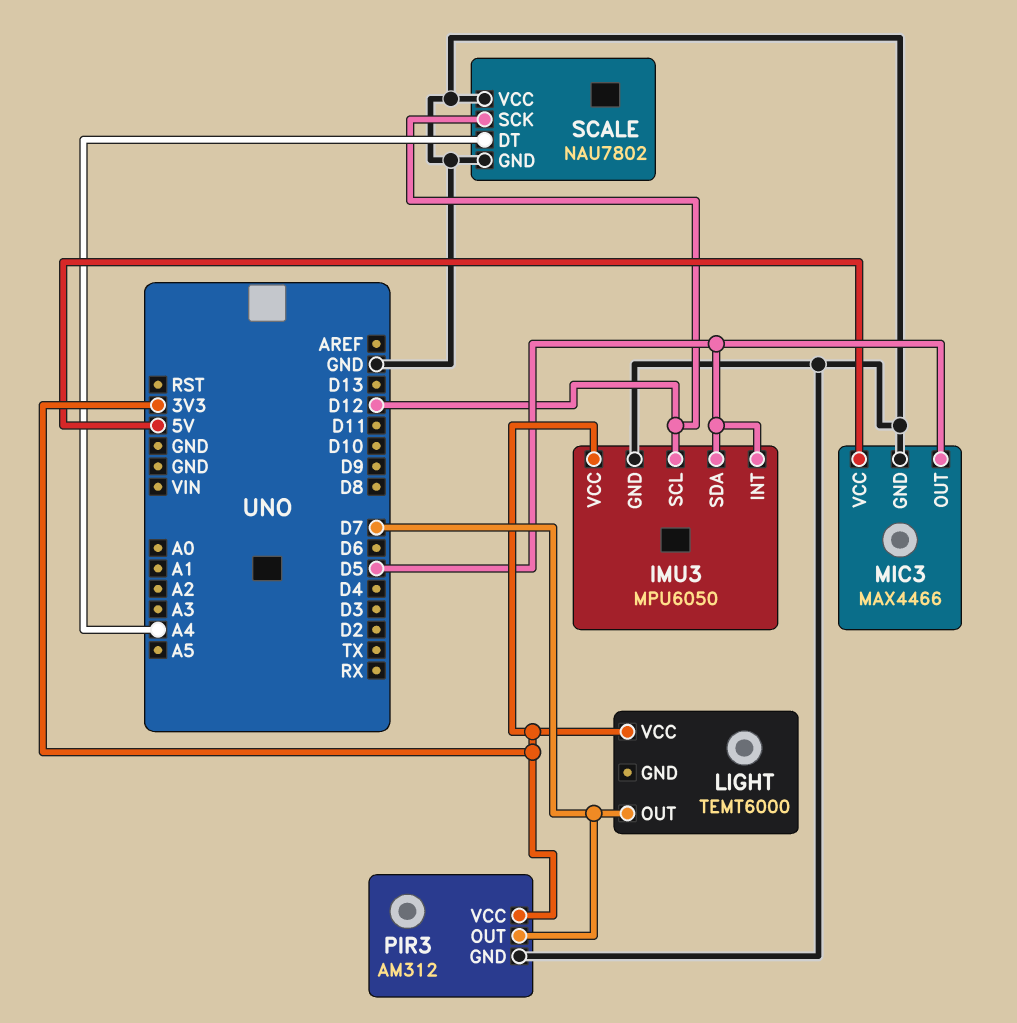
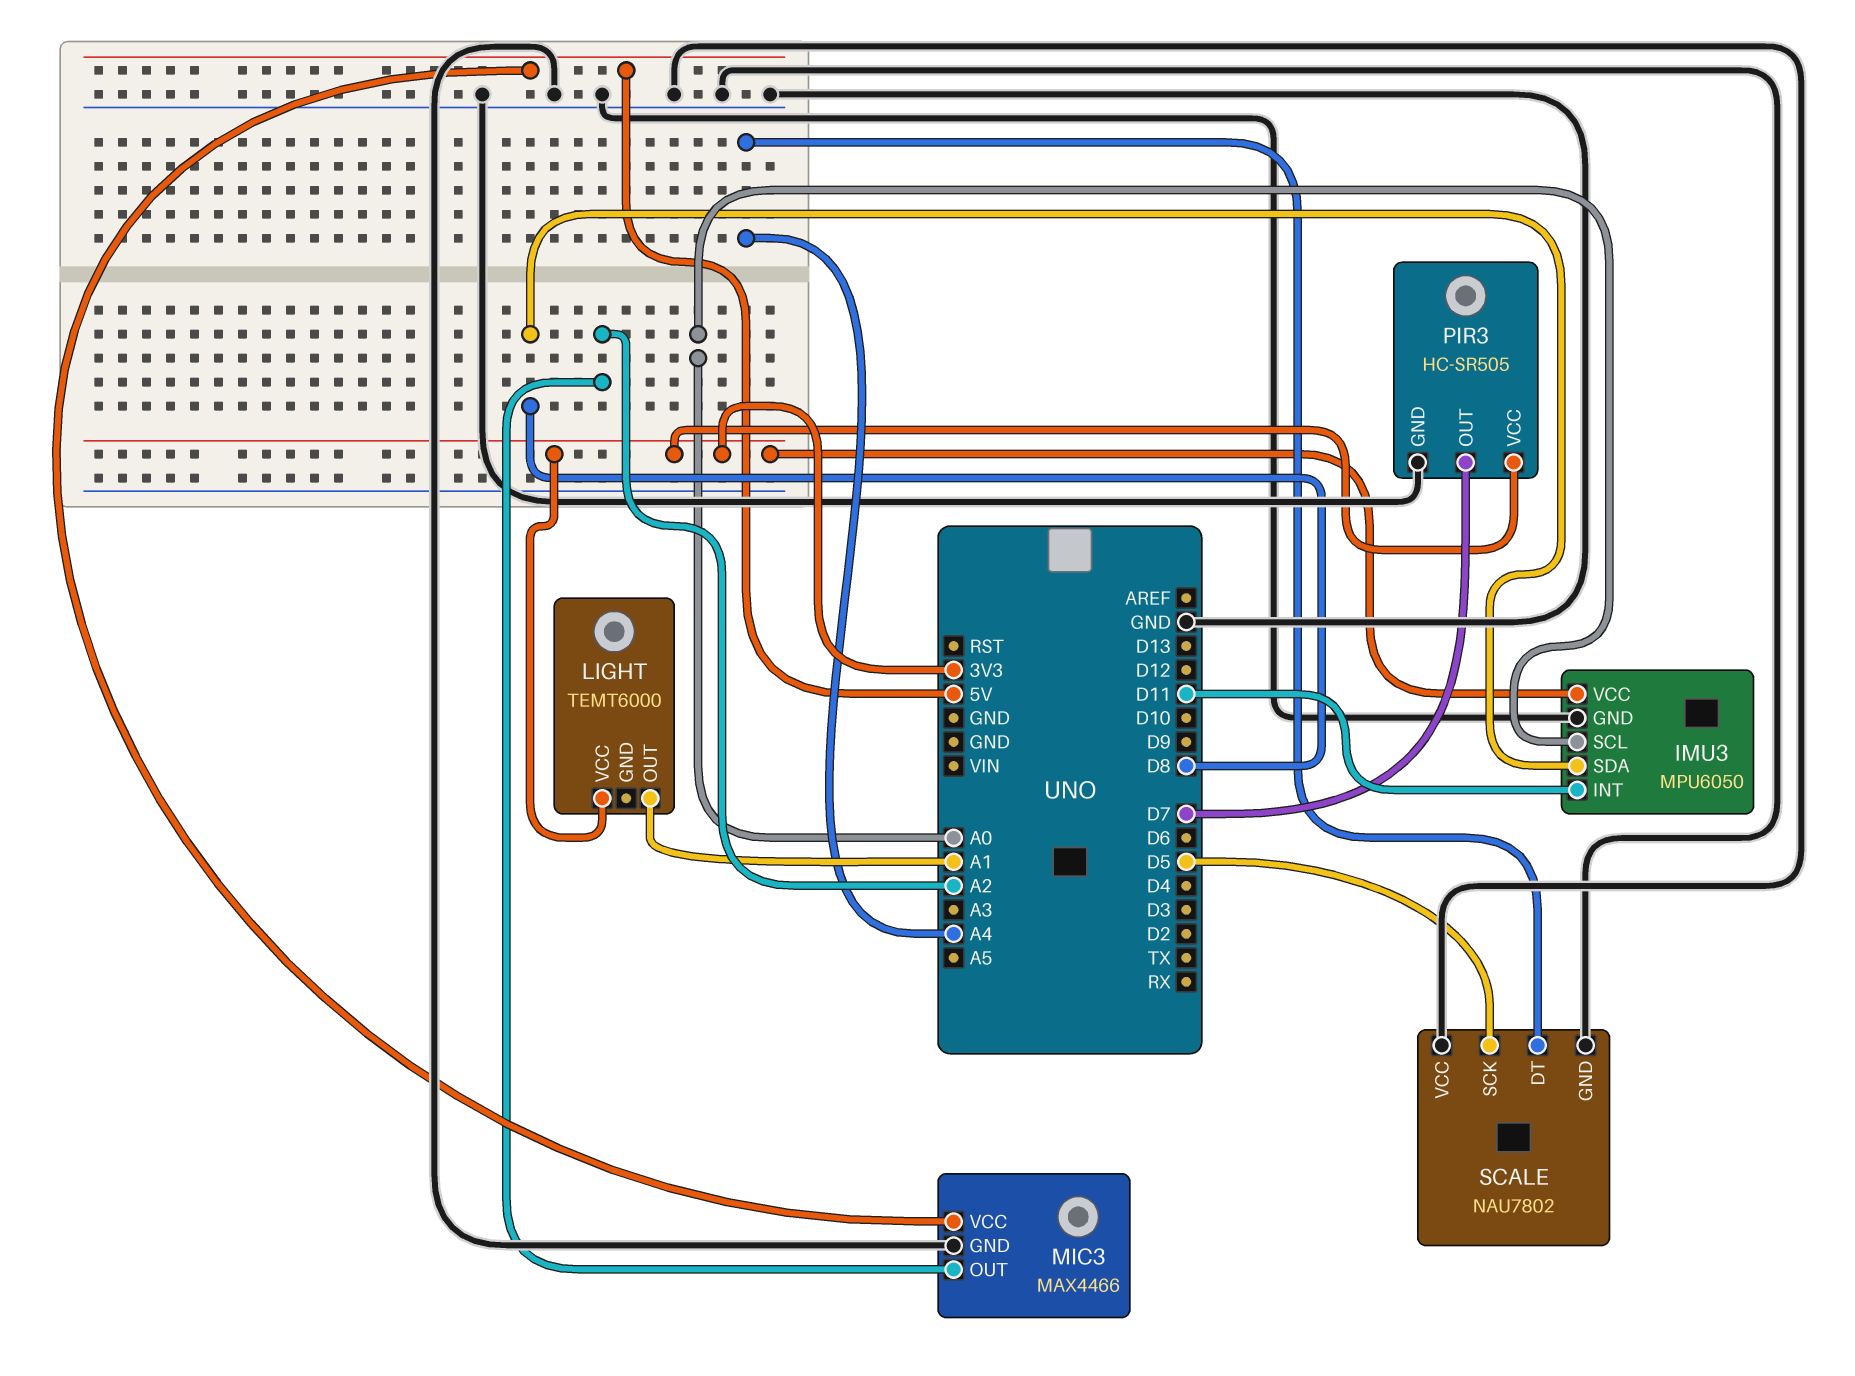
IMU3 pin INT: D5 -> D11
IMU3 pin SCL: D12 -> A0
IMU3 pin SDA: D5 -> D8
LIGHT pin OUT: D7 -> A1
MIC3 pin OUT: D5 -> A2
PIR3: AM312 -> HC-SR505
SCALE pin SCK: D12 -> D5

